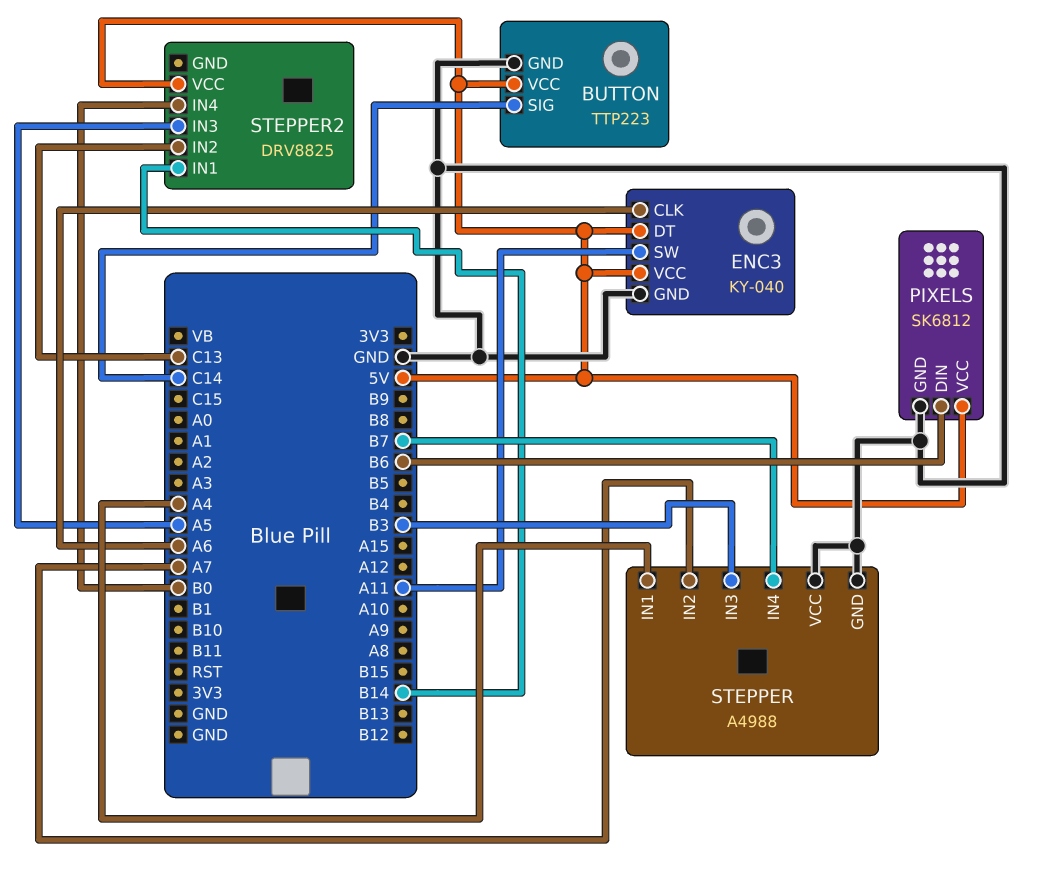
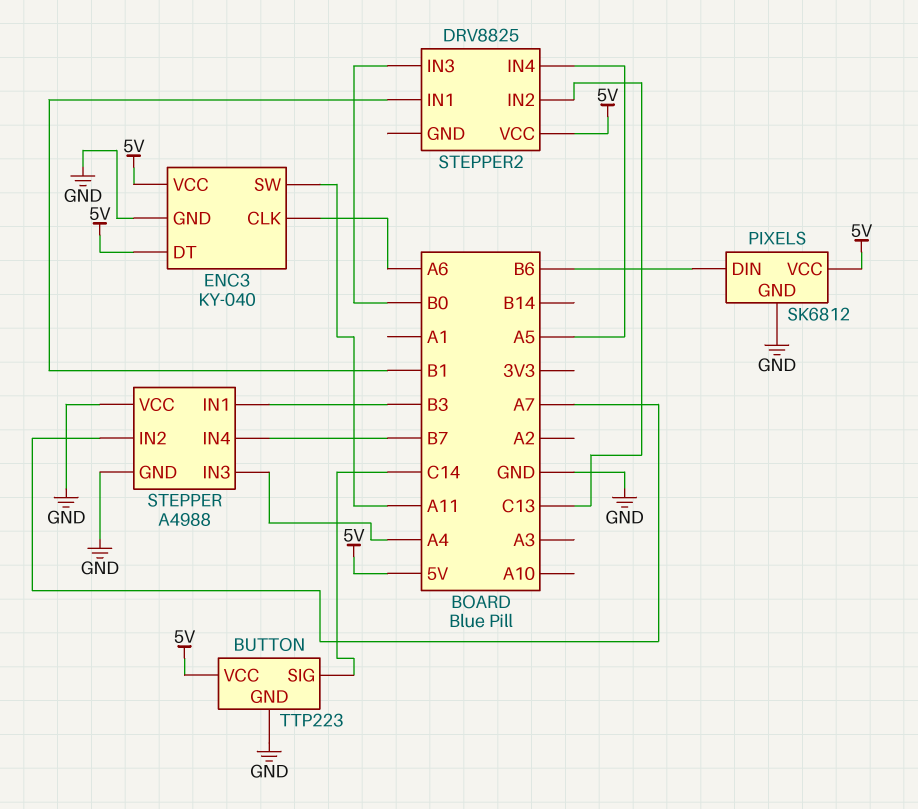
STEPPER pin IN1: A4 -> B3
STEPPER pin IN3: B3 -> A4
STEPPER2 pin IN1: B14 -> B1
STEPPER2 pin IN3: A5 -> B0
STEPPER2 pin IN4: B0 -> A5

